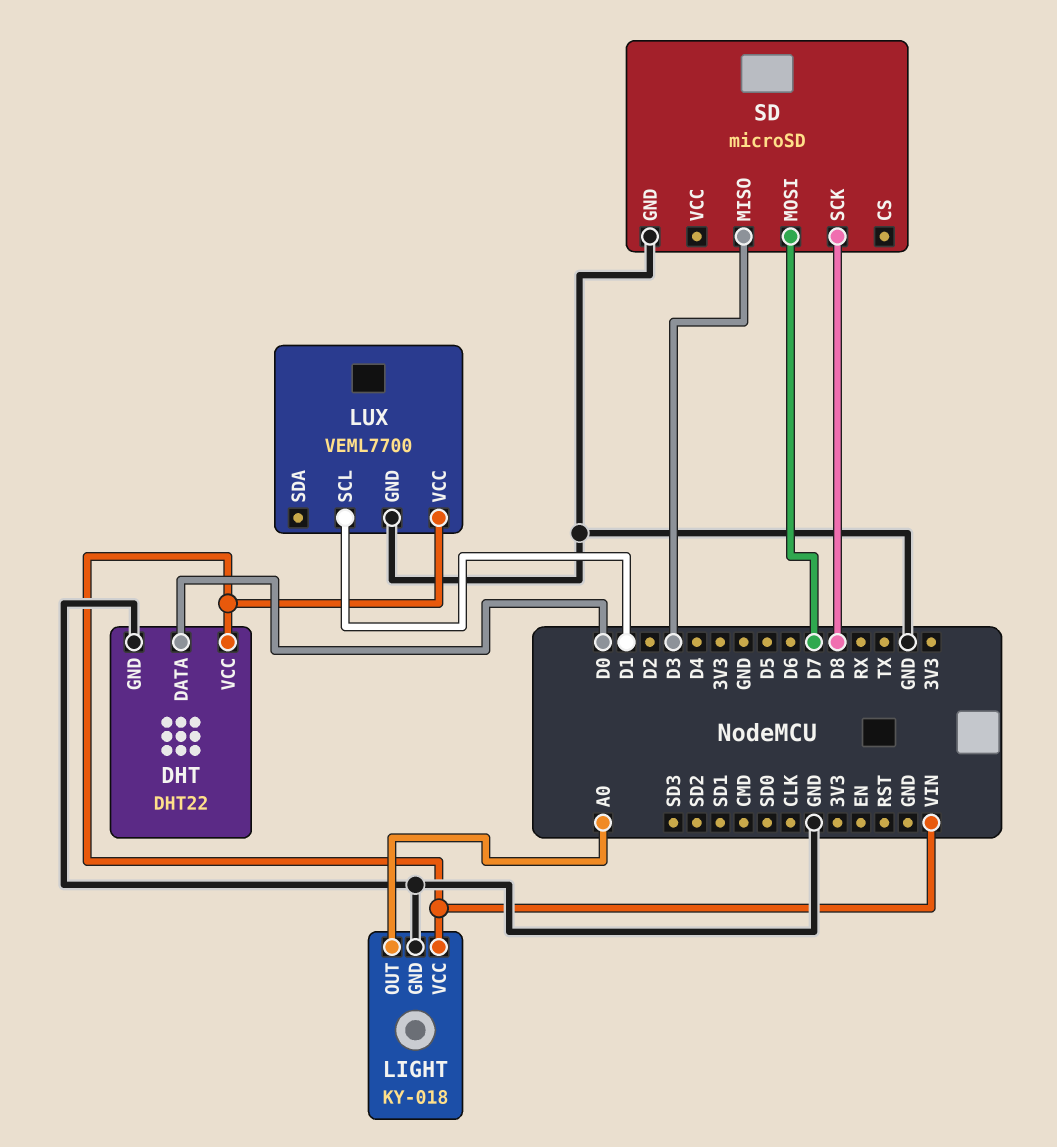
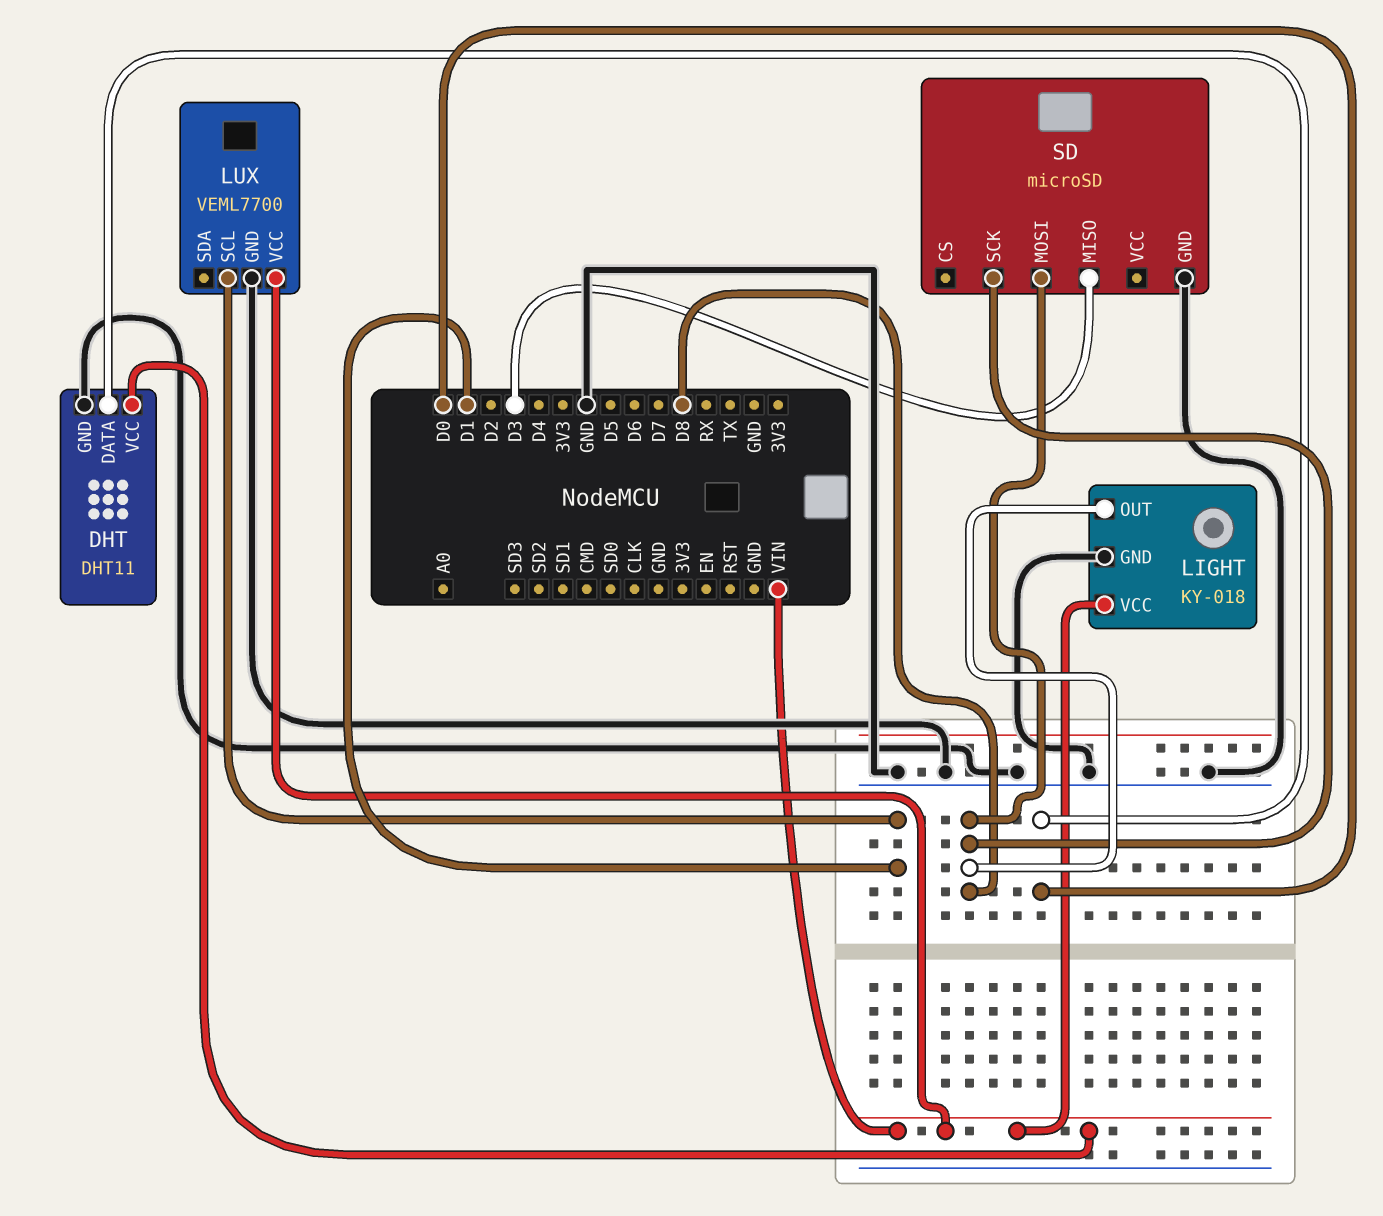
DHT: DHT22 -> DHT11
LIGHT pin OUT: A0 -> D8
SD pin MOSI: D7 -> D8

